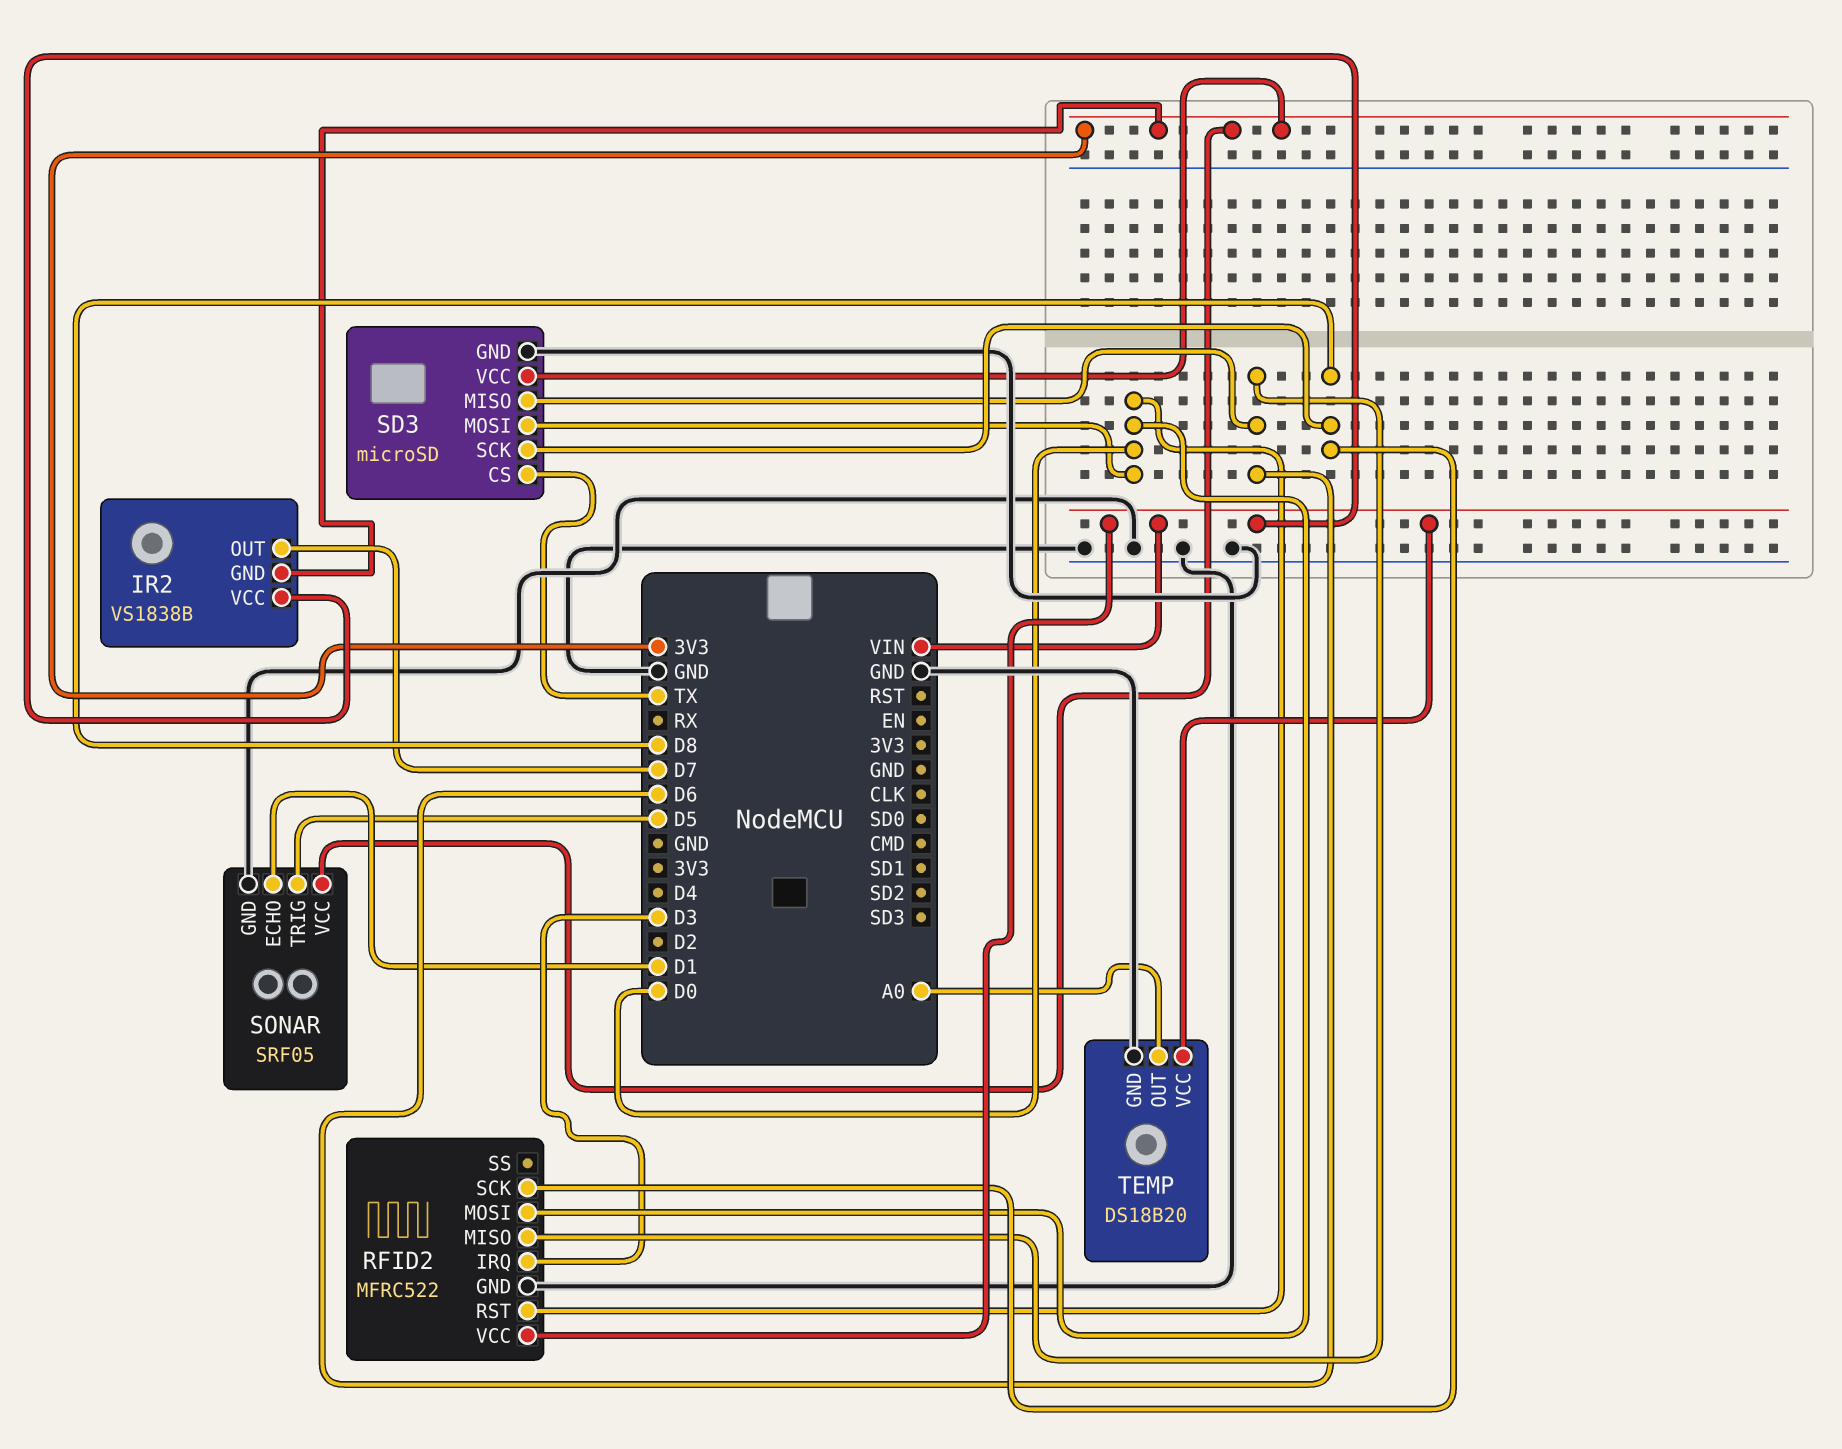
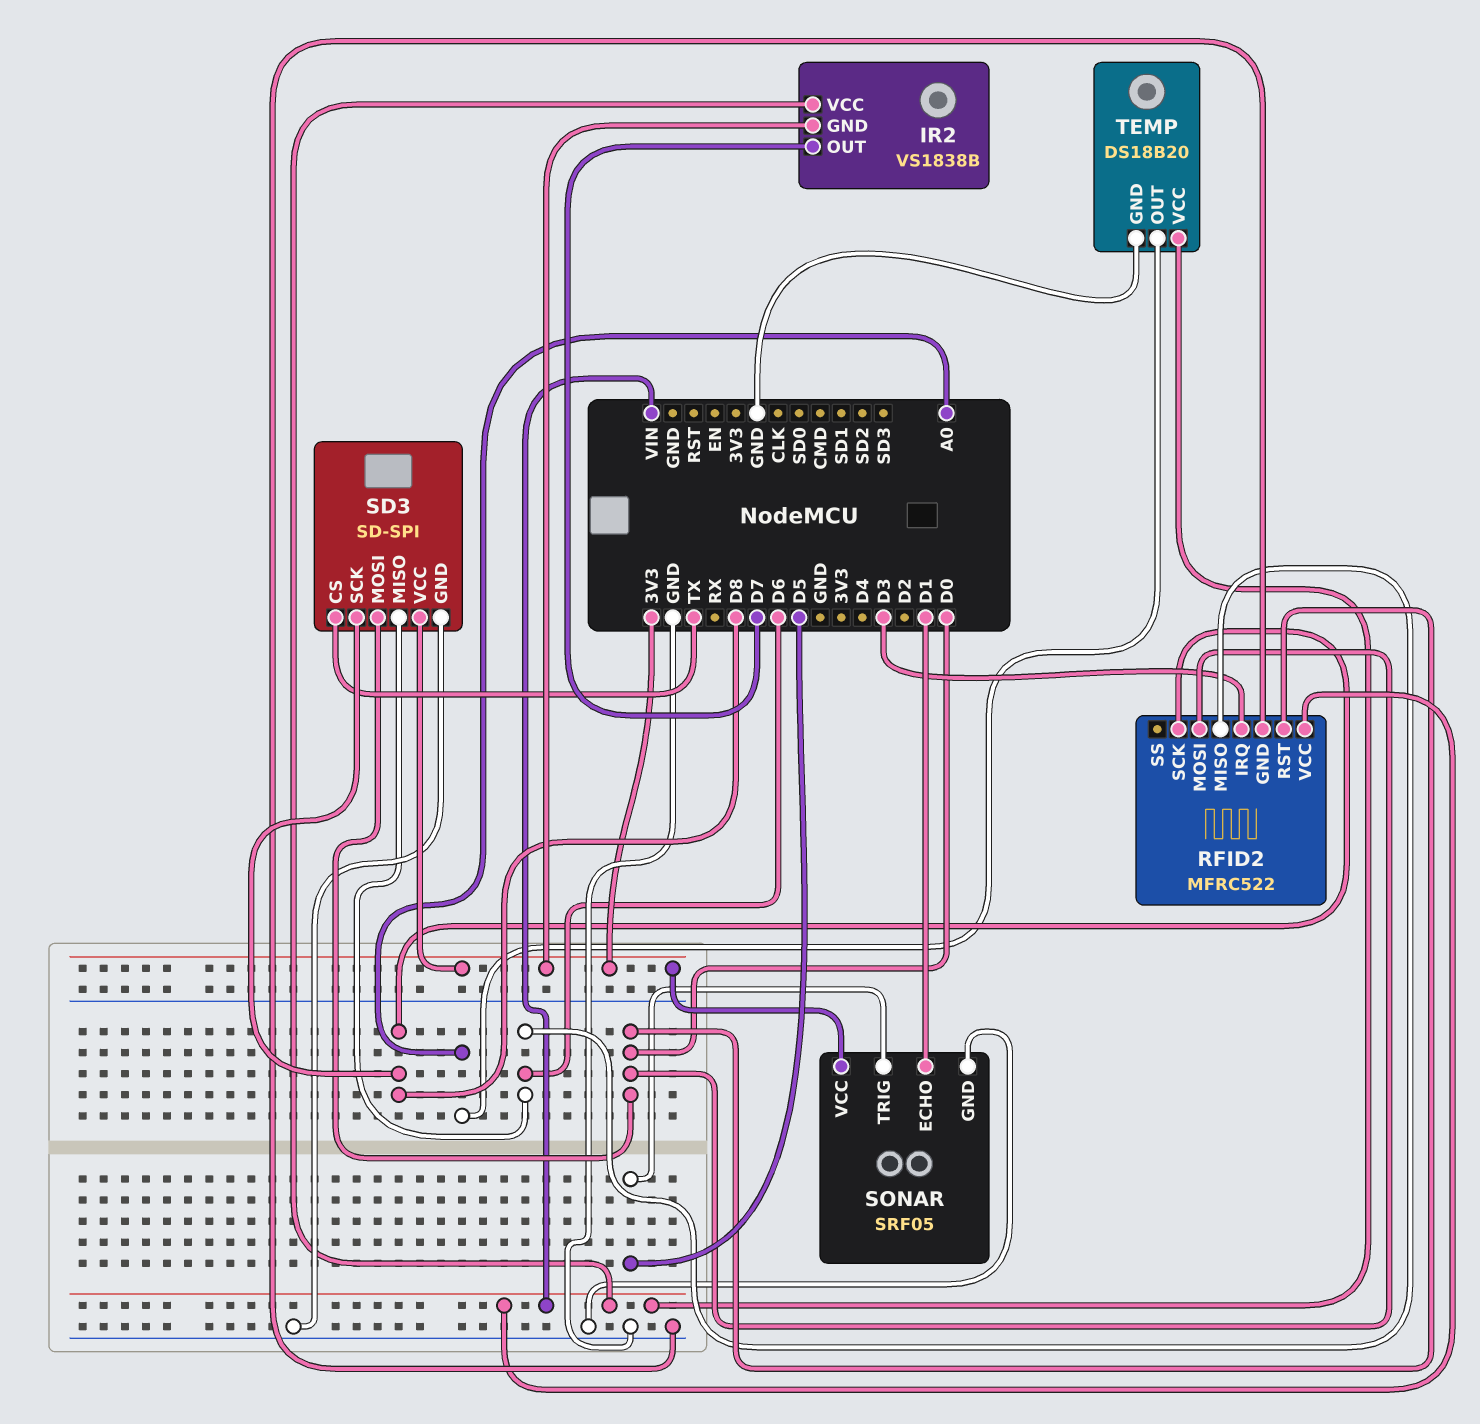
SD3: microSD -> SD-SPI

